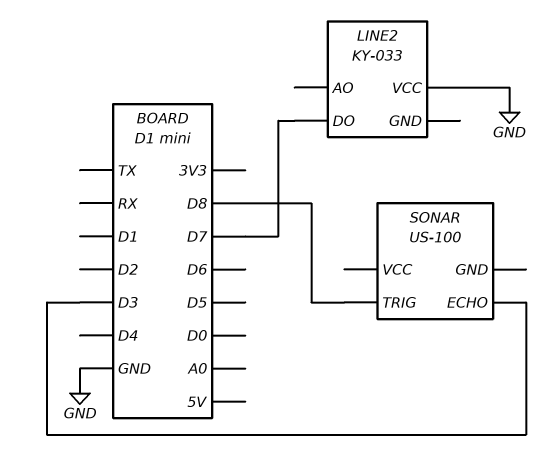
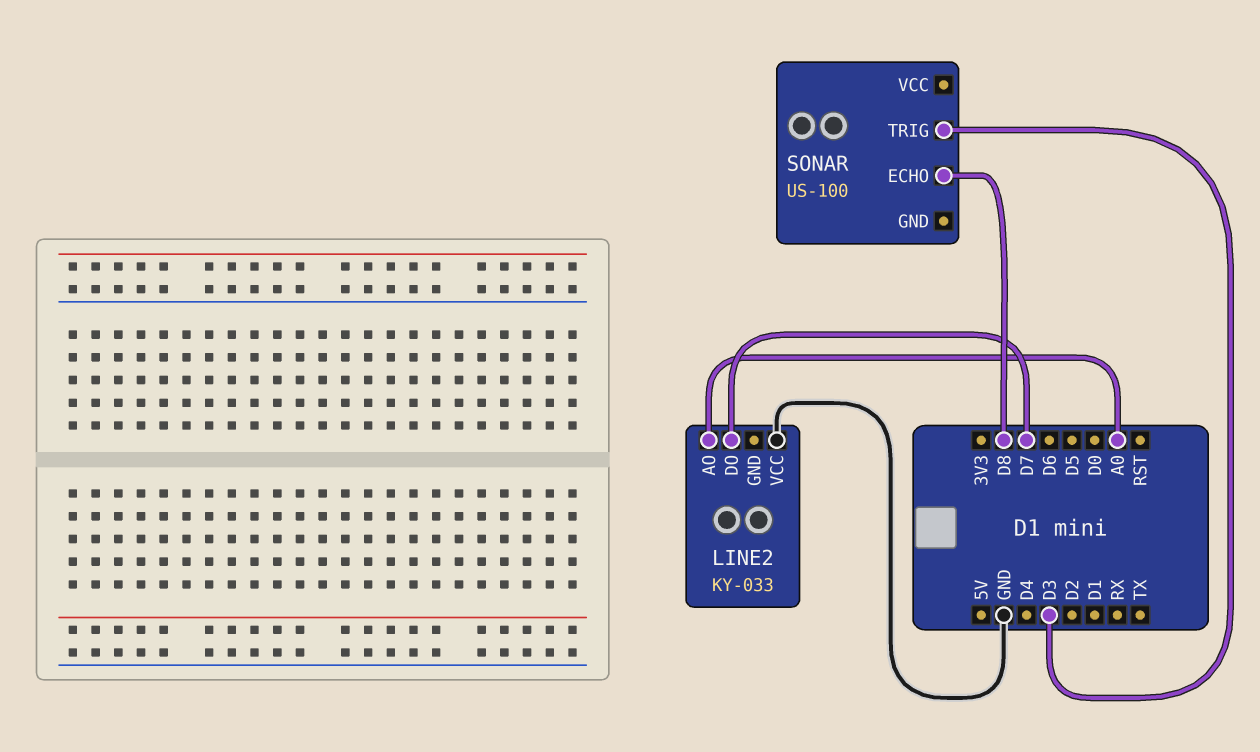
LINE2 pin AO: none -> A0
SONAR pin ECHO: D3 -> D8
SONAR pin TRIG: D8 -> D3

